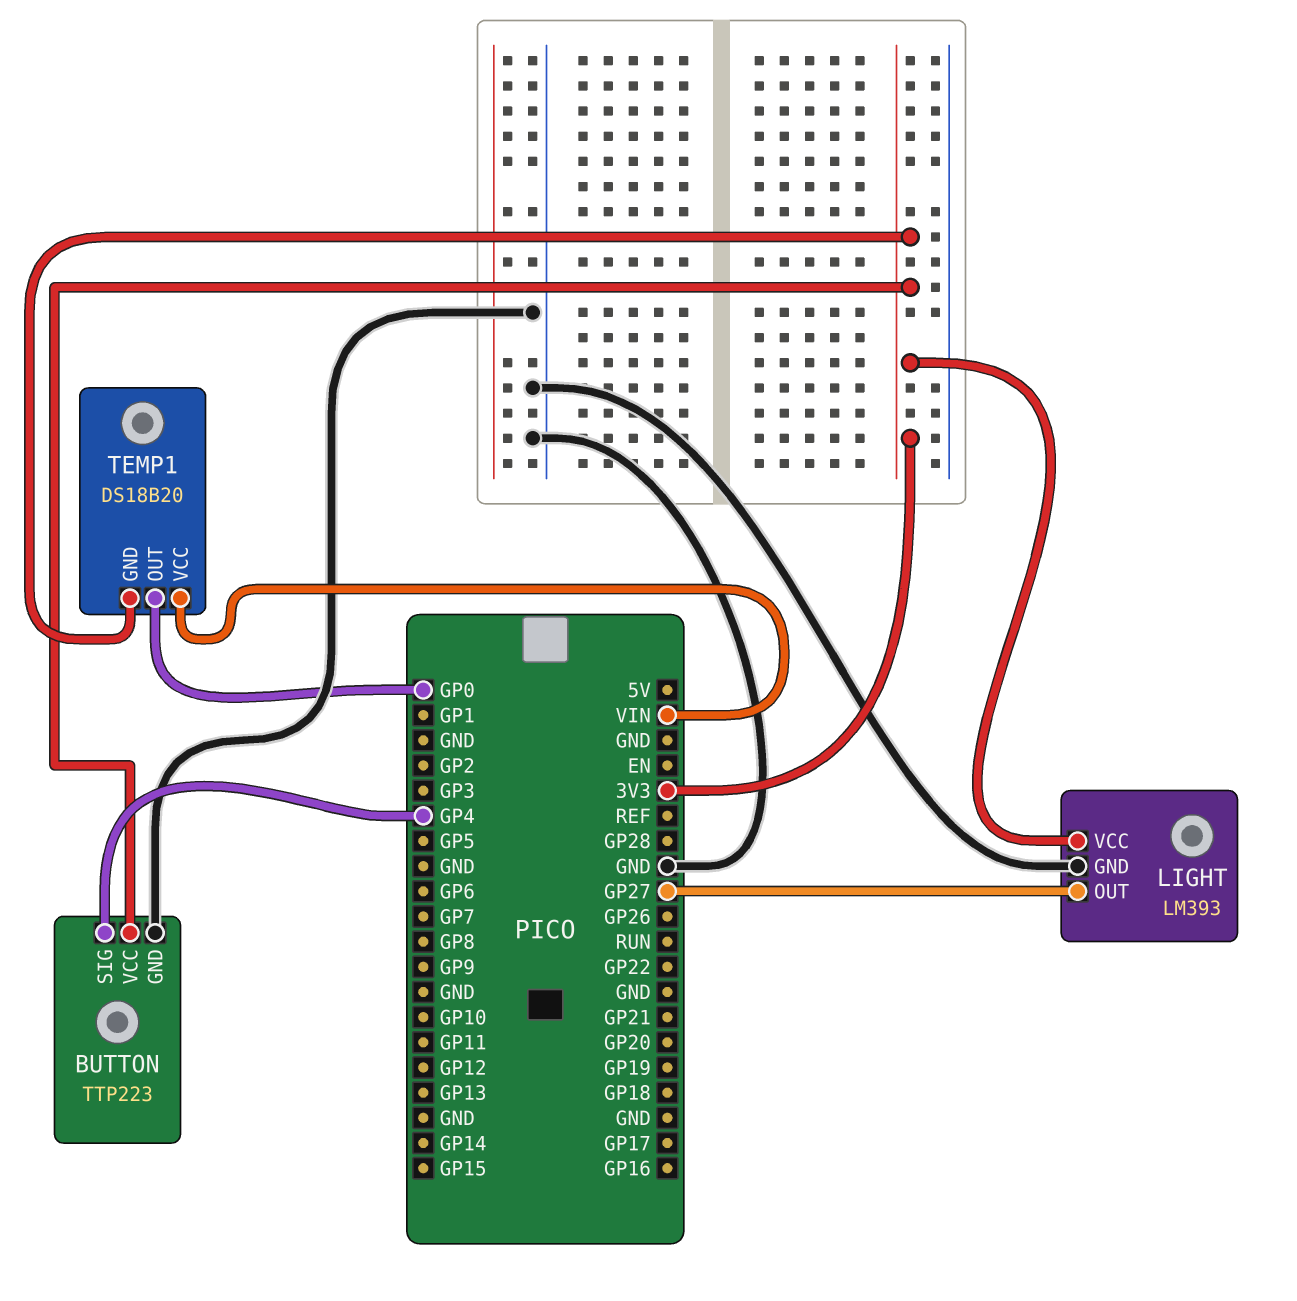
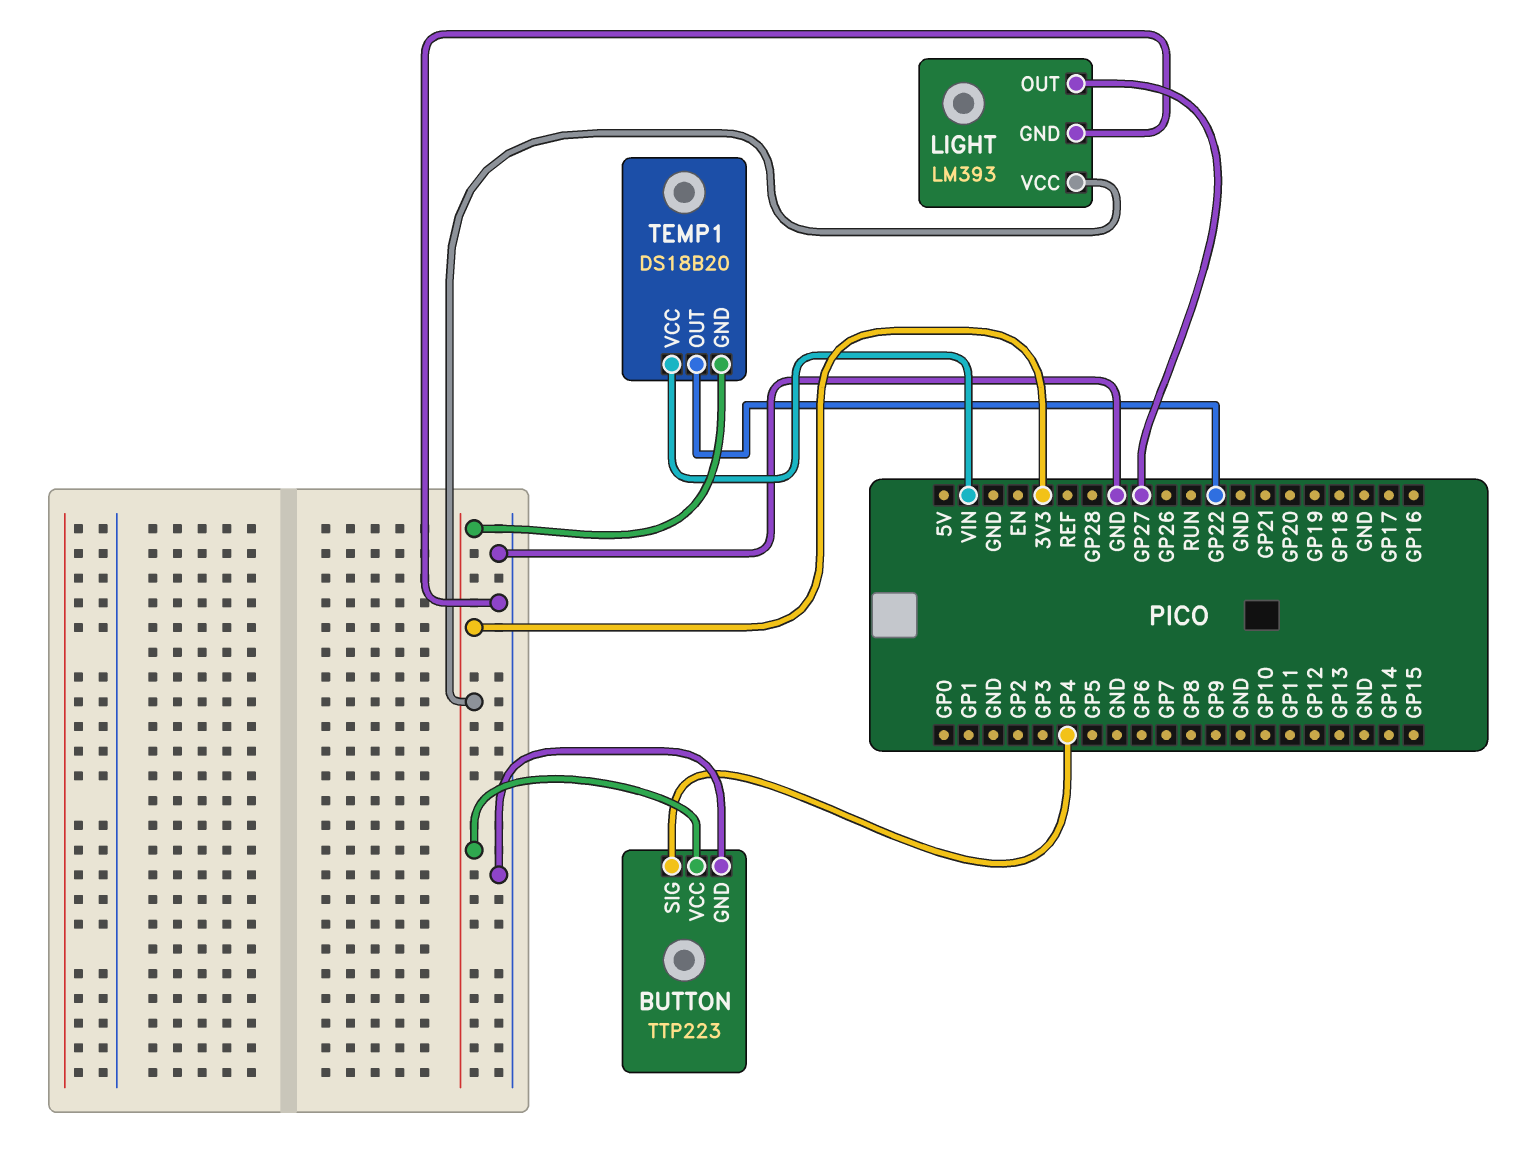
TEMP1 pin OUT: GP0 -> GP22

